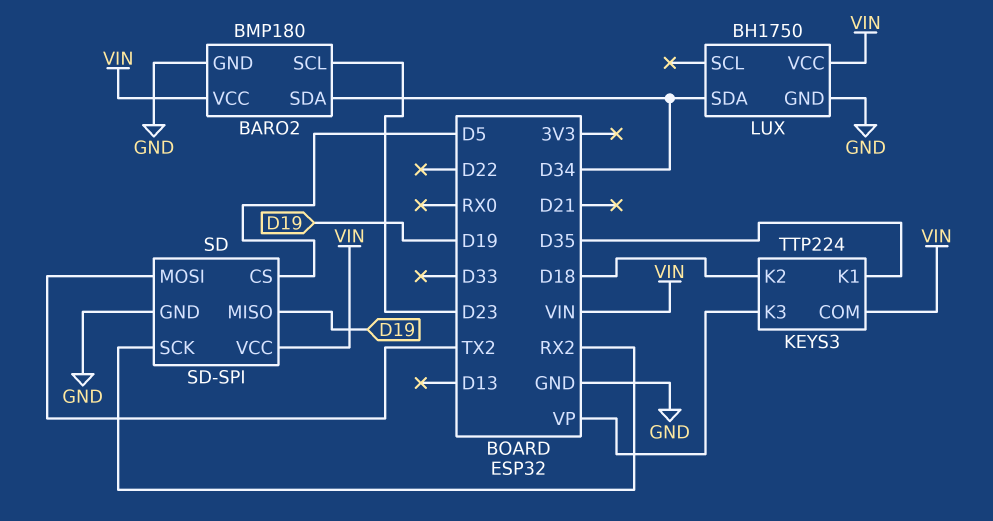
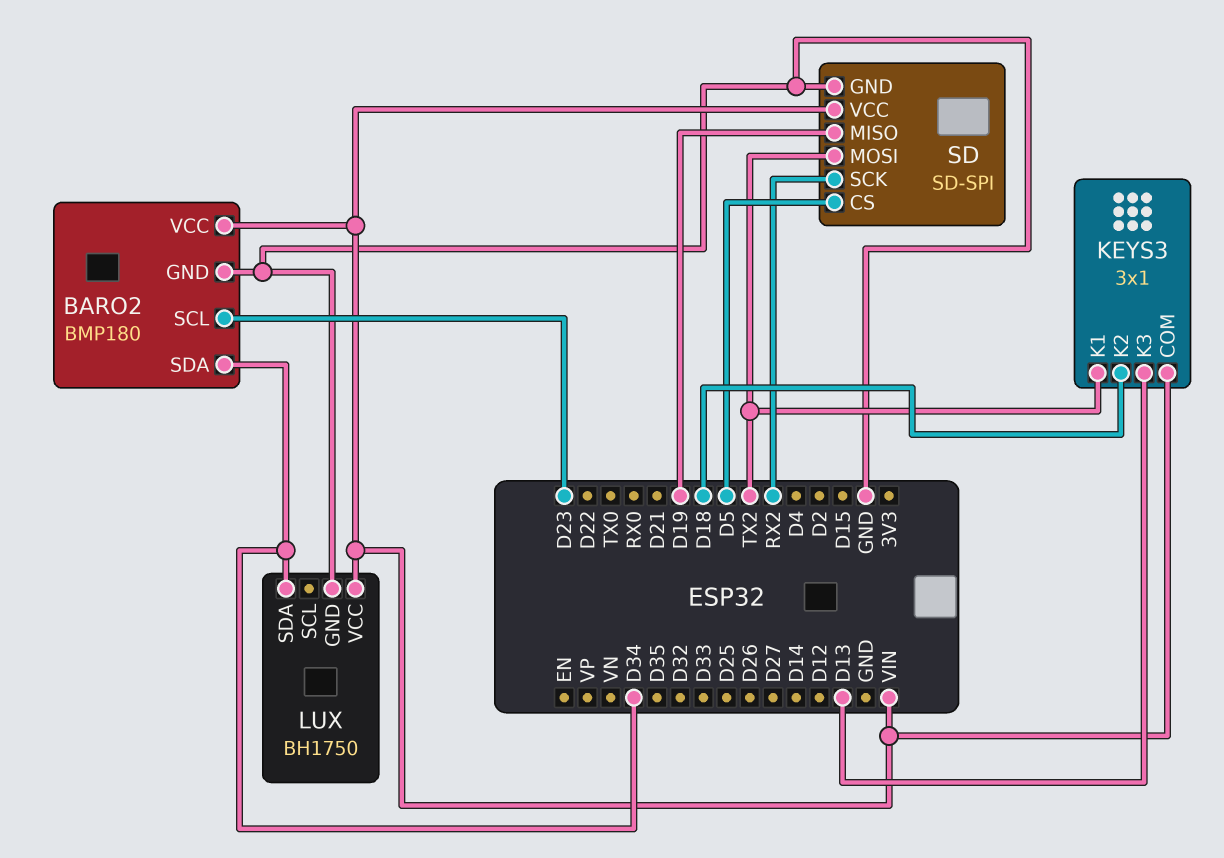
KEYS3: TTP224 -> 3x1
KEYS3 pin K1: D35 -> TX2
KEYS3 pin K3: VP -> D13

